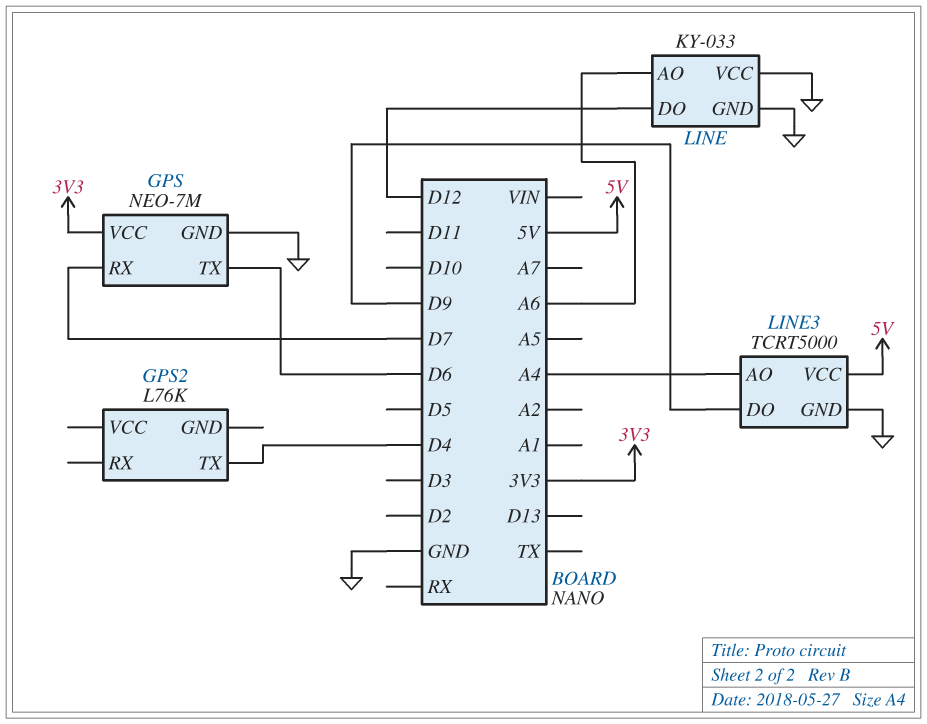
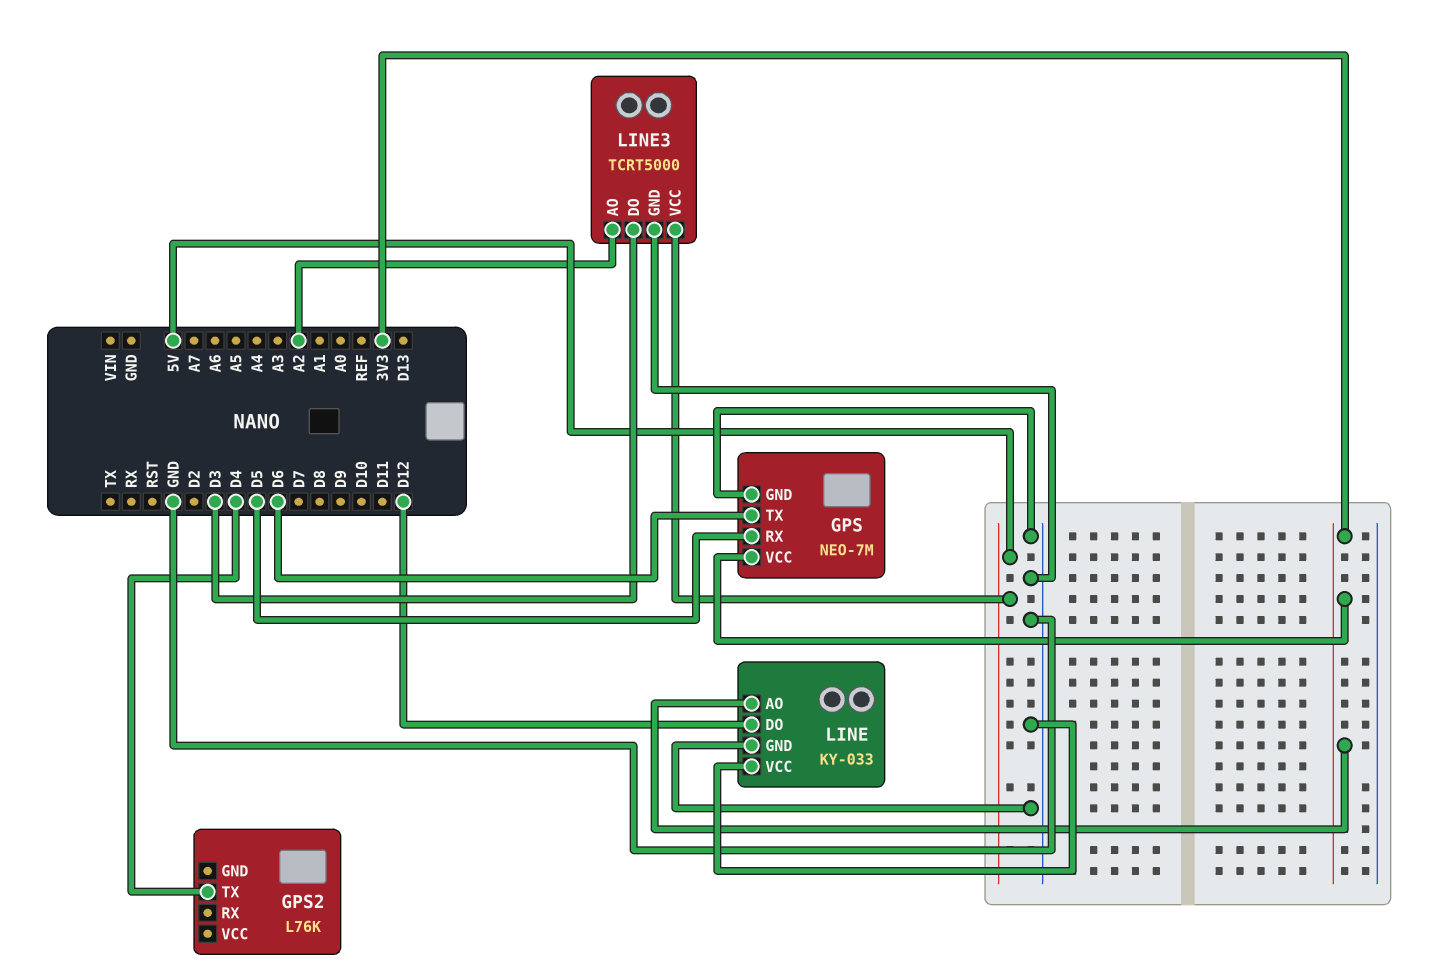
GPS pin RX: D7 -> D5
LINE pin AO: A6 -> 3V3
LINE3 pin AO: A4 -> A2
LINE3 pin DO: D9 -> D3

